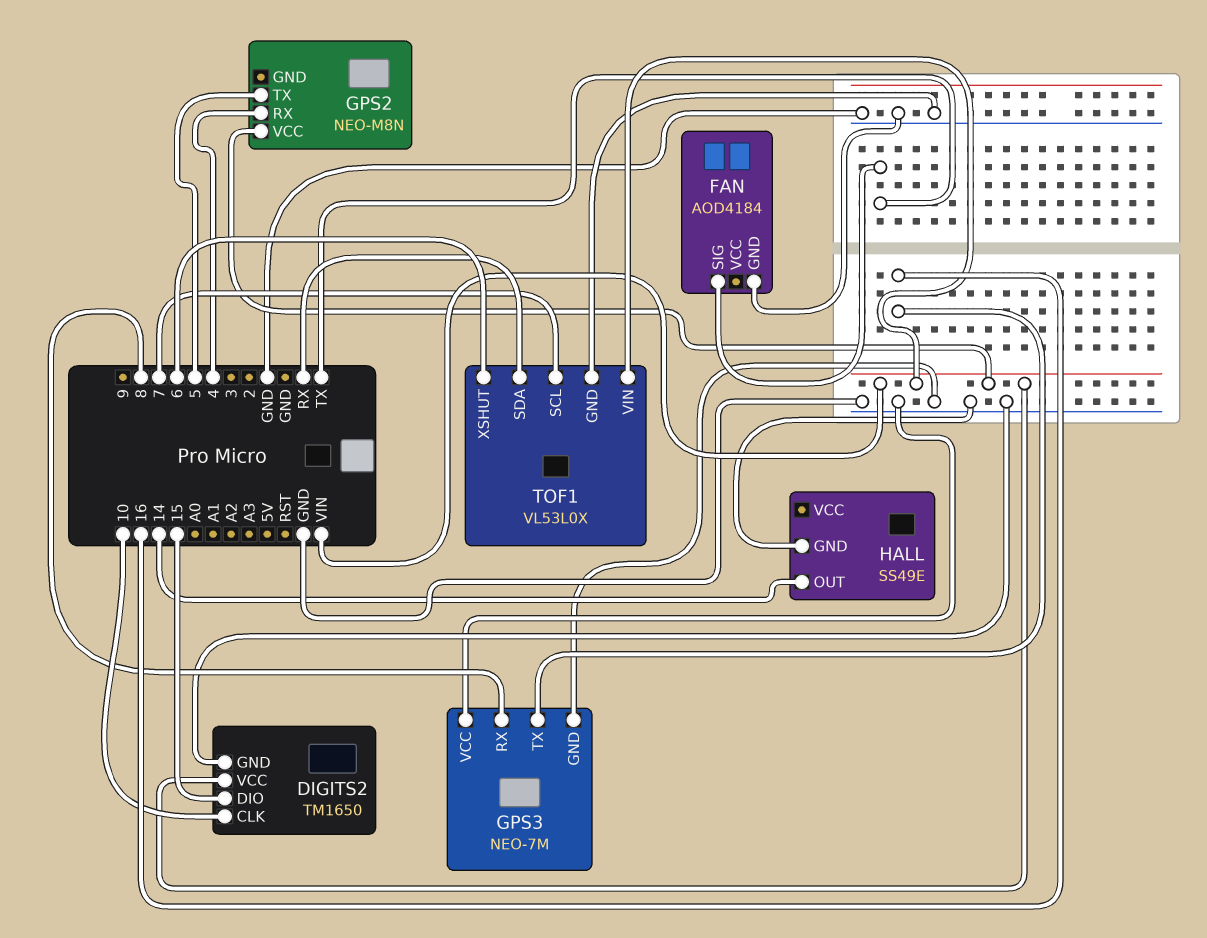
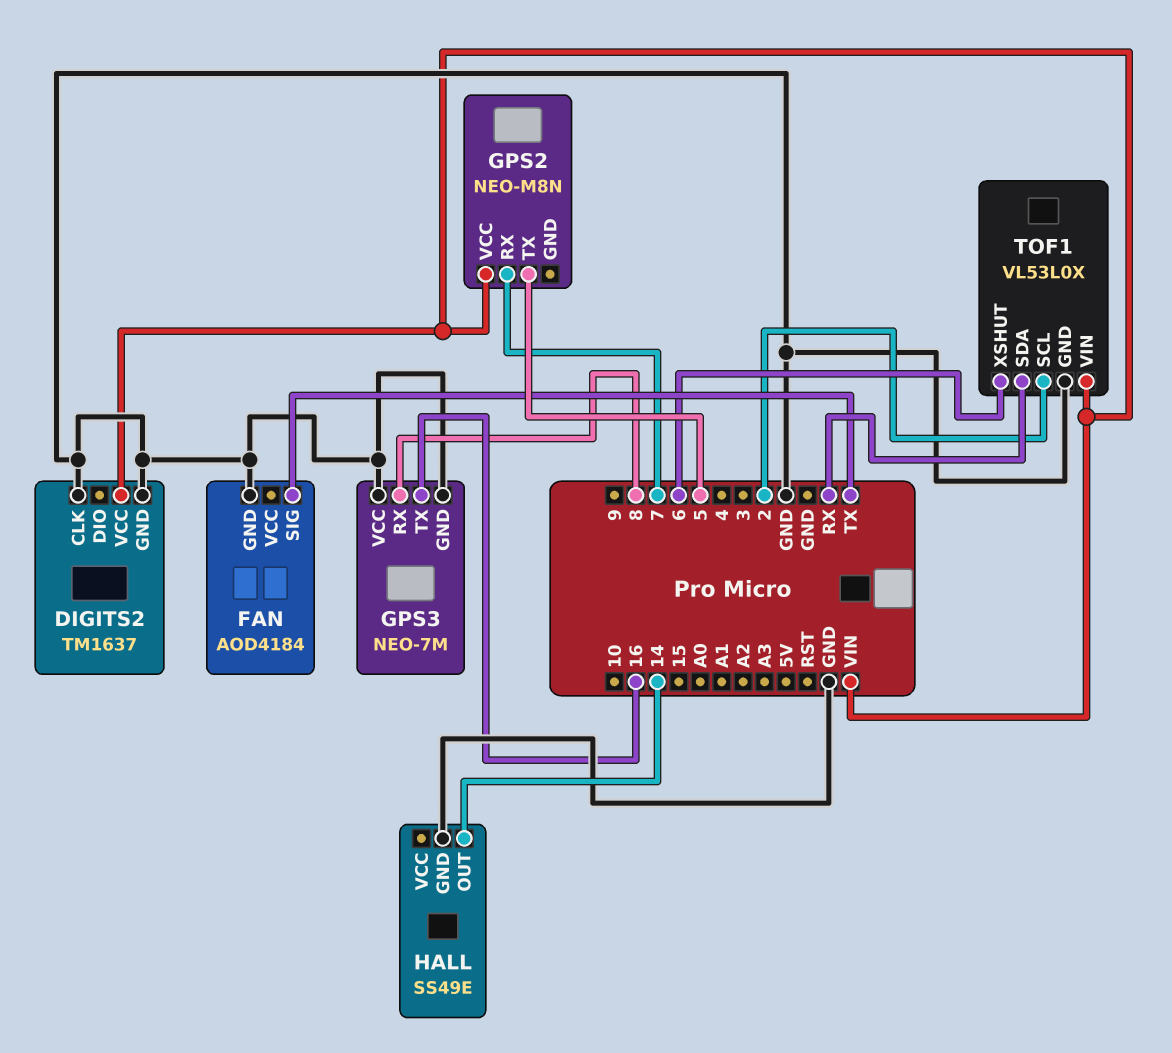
DIGITS2: TM1650 -> TM1637
DIGITS2 pin CLK: 10 -> GND
DIGITS2 pin DIO: 15 -> none
GPS2 pin RX: 4 -> 7
TOF1 pin SCL: 7 -> 2

